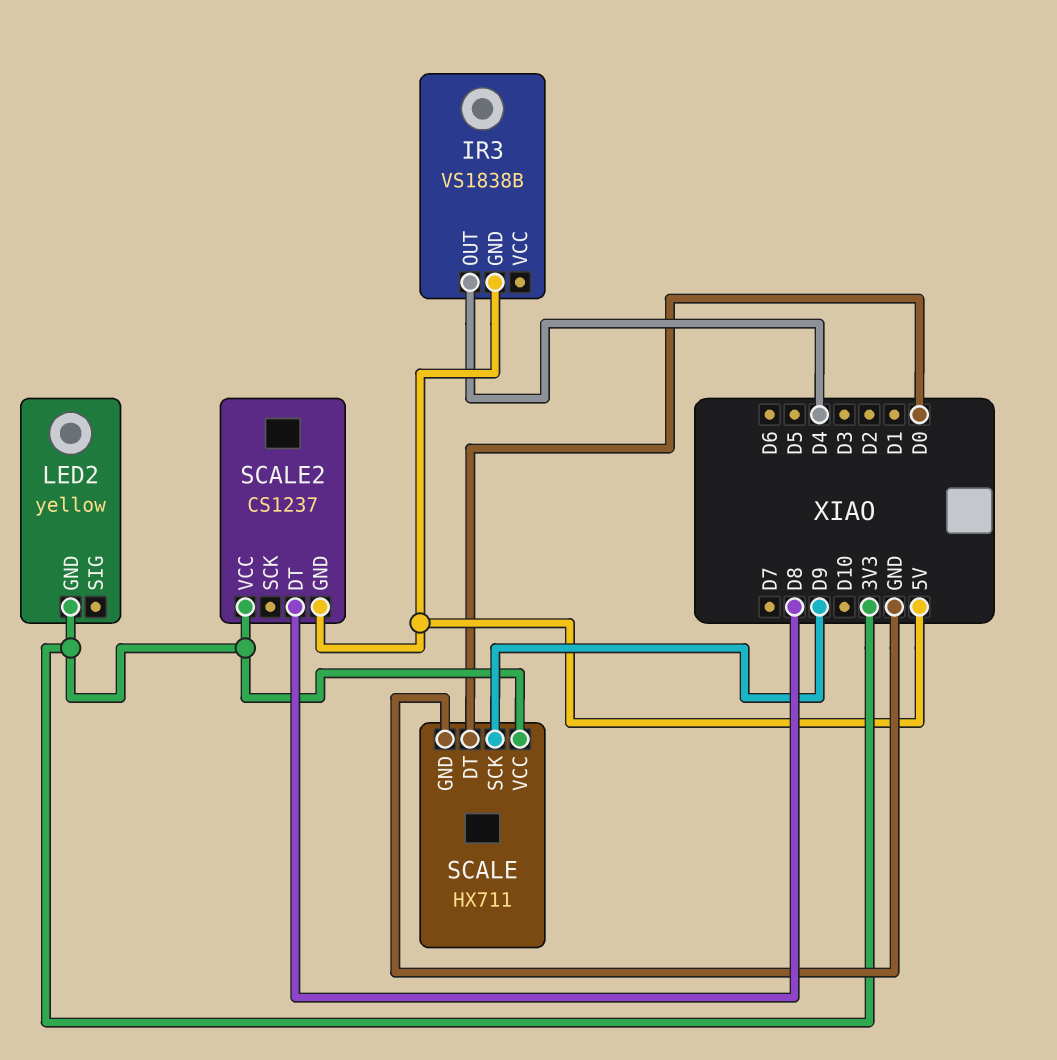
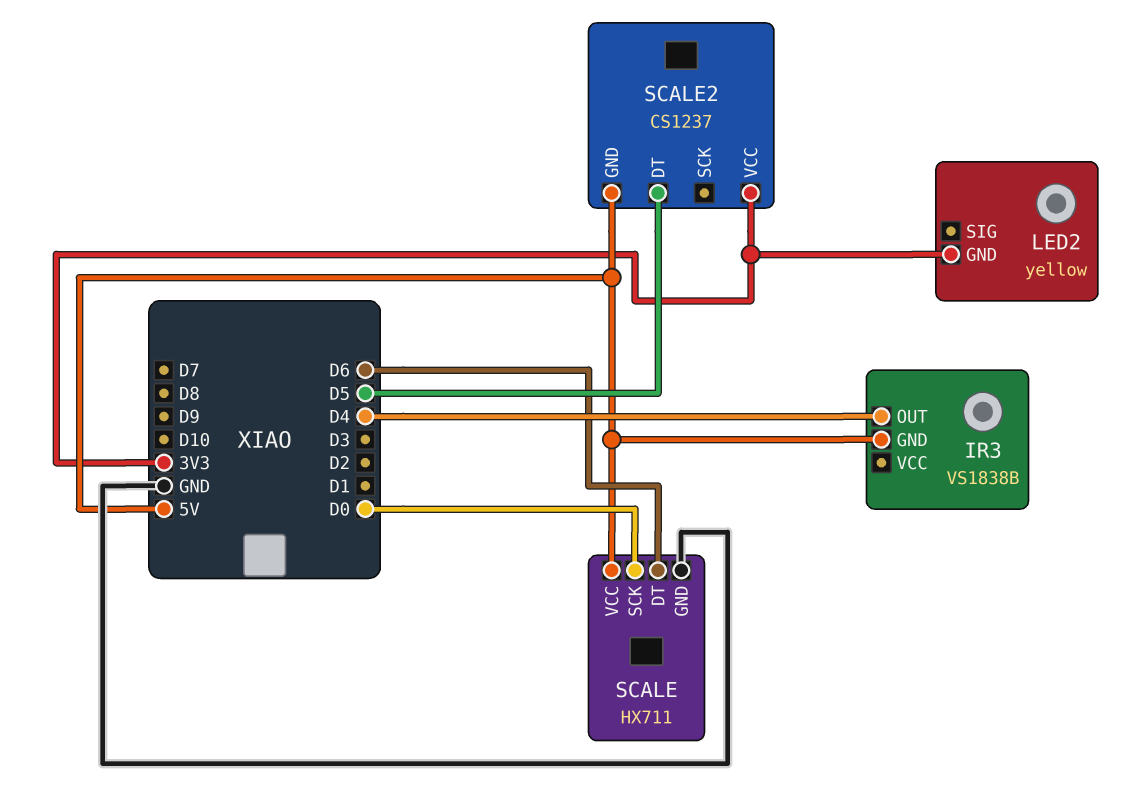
SCALE pin DT: D0 -> D6
SCALE pin SCK: D9 -> D0
SCALE pin VCC: 3V3 -> 5V
SCALE2 pin DT: D8 -> D5

